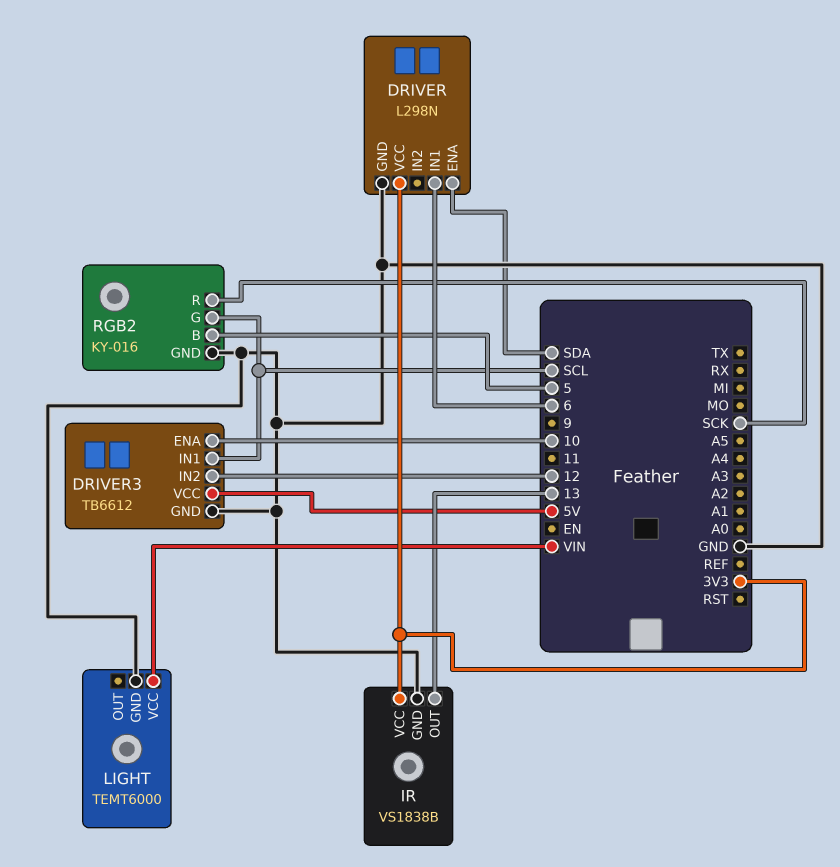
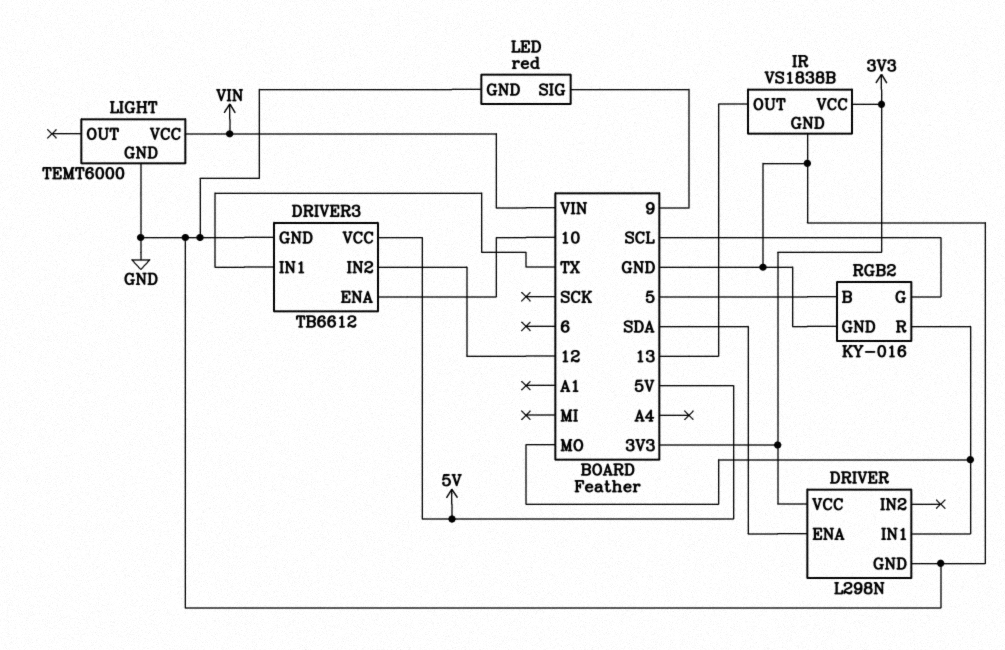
DRIVER pin IN1: 6 -> MO
DRIVER3 pin IN1: SCL -> TX
LED: none -> red
LED pin GND: none -> GND
LED pin SIG: none -> 9
RGB2 pin R: SCK -> MO

